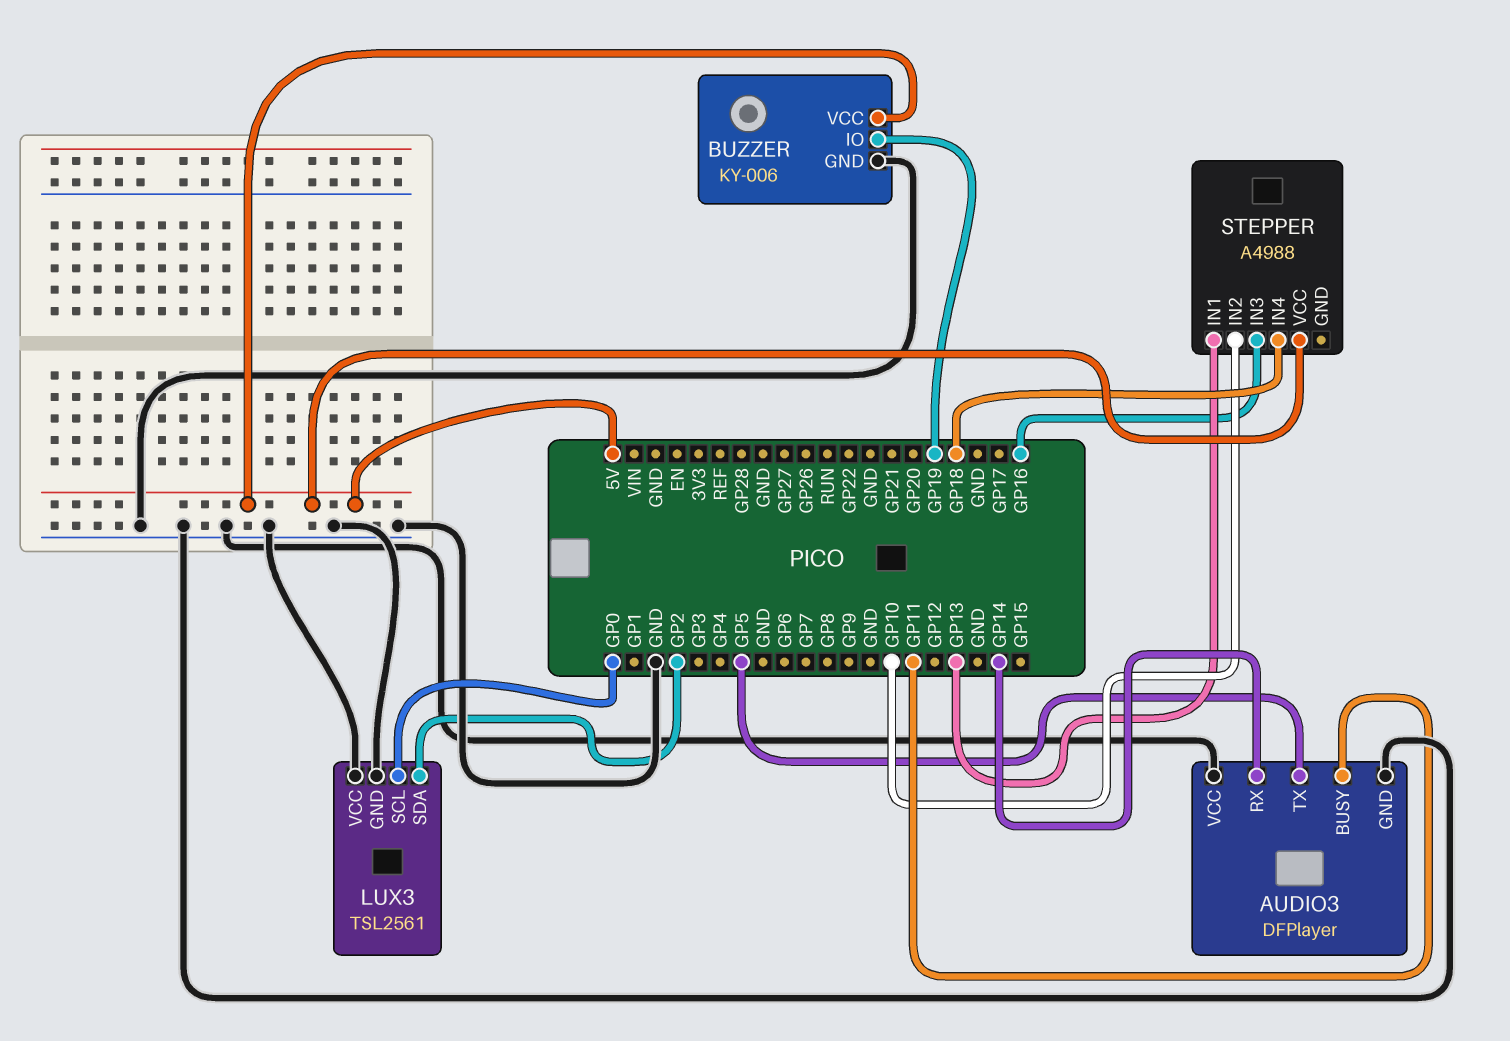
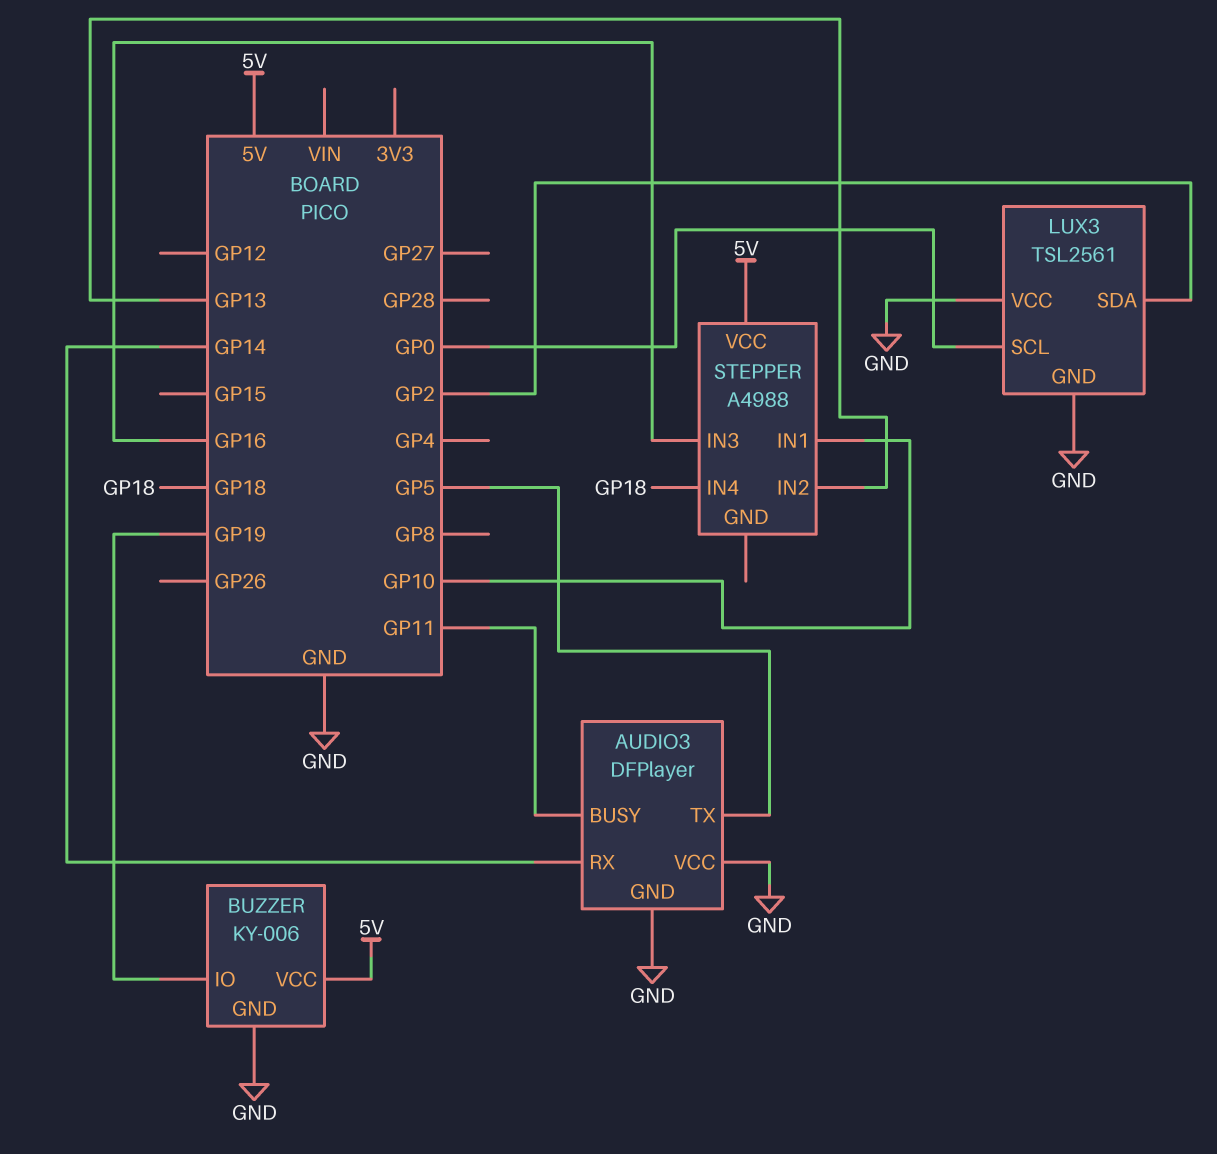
STEPPER pin IN1: GP13 -> GP10
STEPPER pin IN2: GP10 -> GP13

